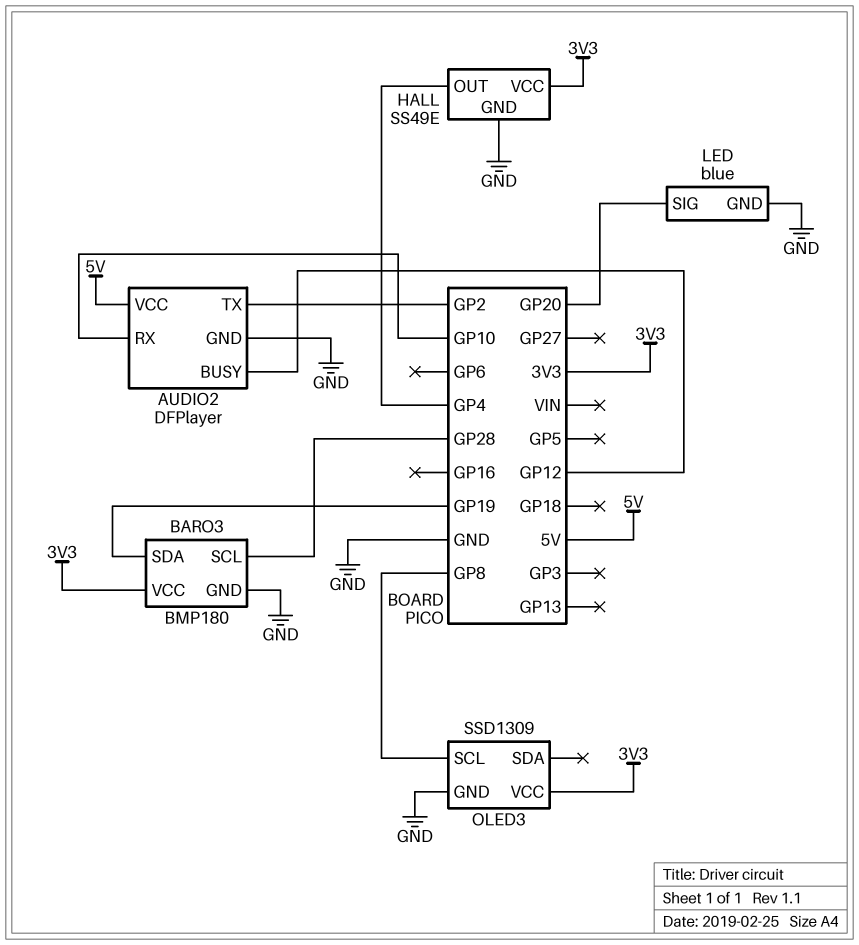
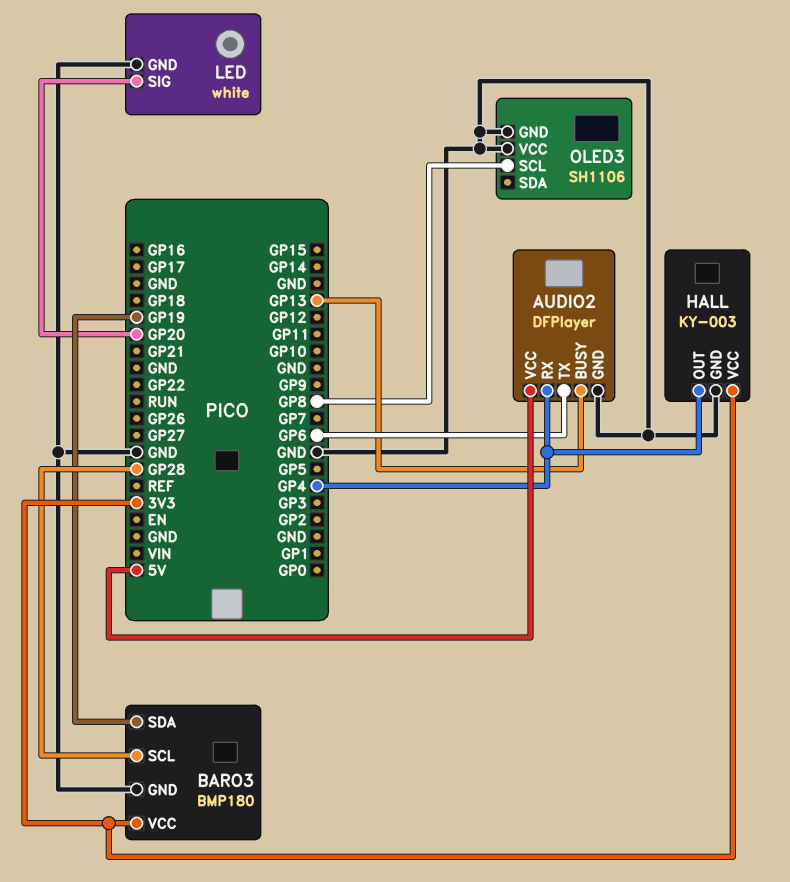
AUDIO2 pin BUSY: GP12 -> GP13
AUDIO2 pin RX: GP10 -> GP4
AUDIO2 pin TX: GP2 -> GP6
HALL: SS49E -> KY-003
LED: blue -> white
OLED3: SSD1309 -> SH1106
OLED3 pin VCC: 3V3 -> GND

